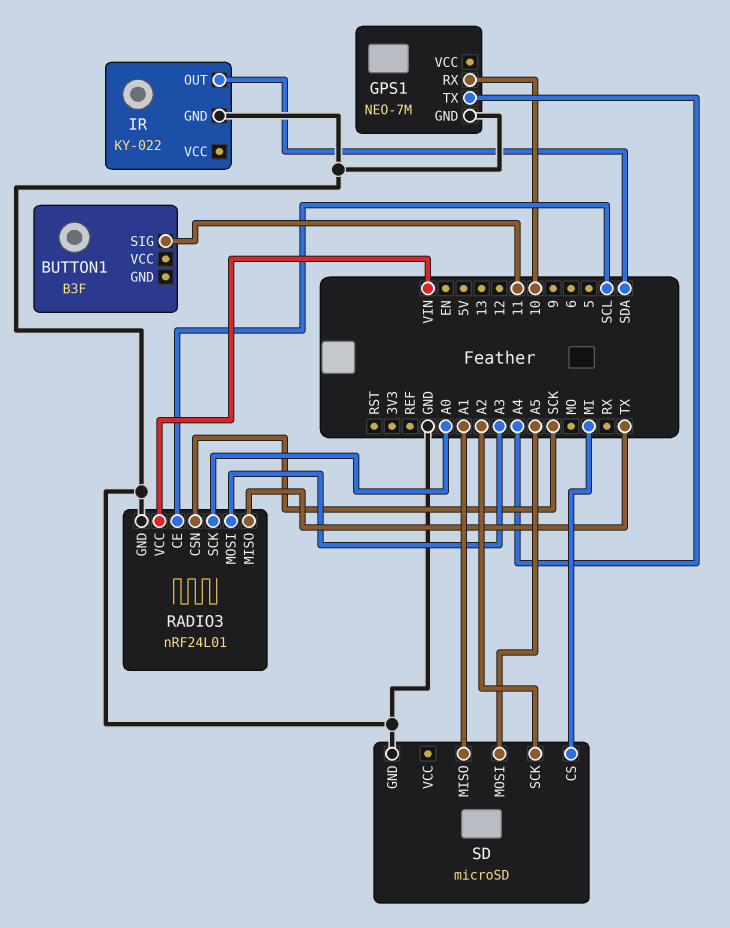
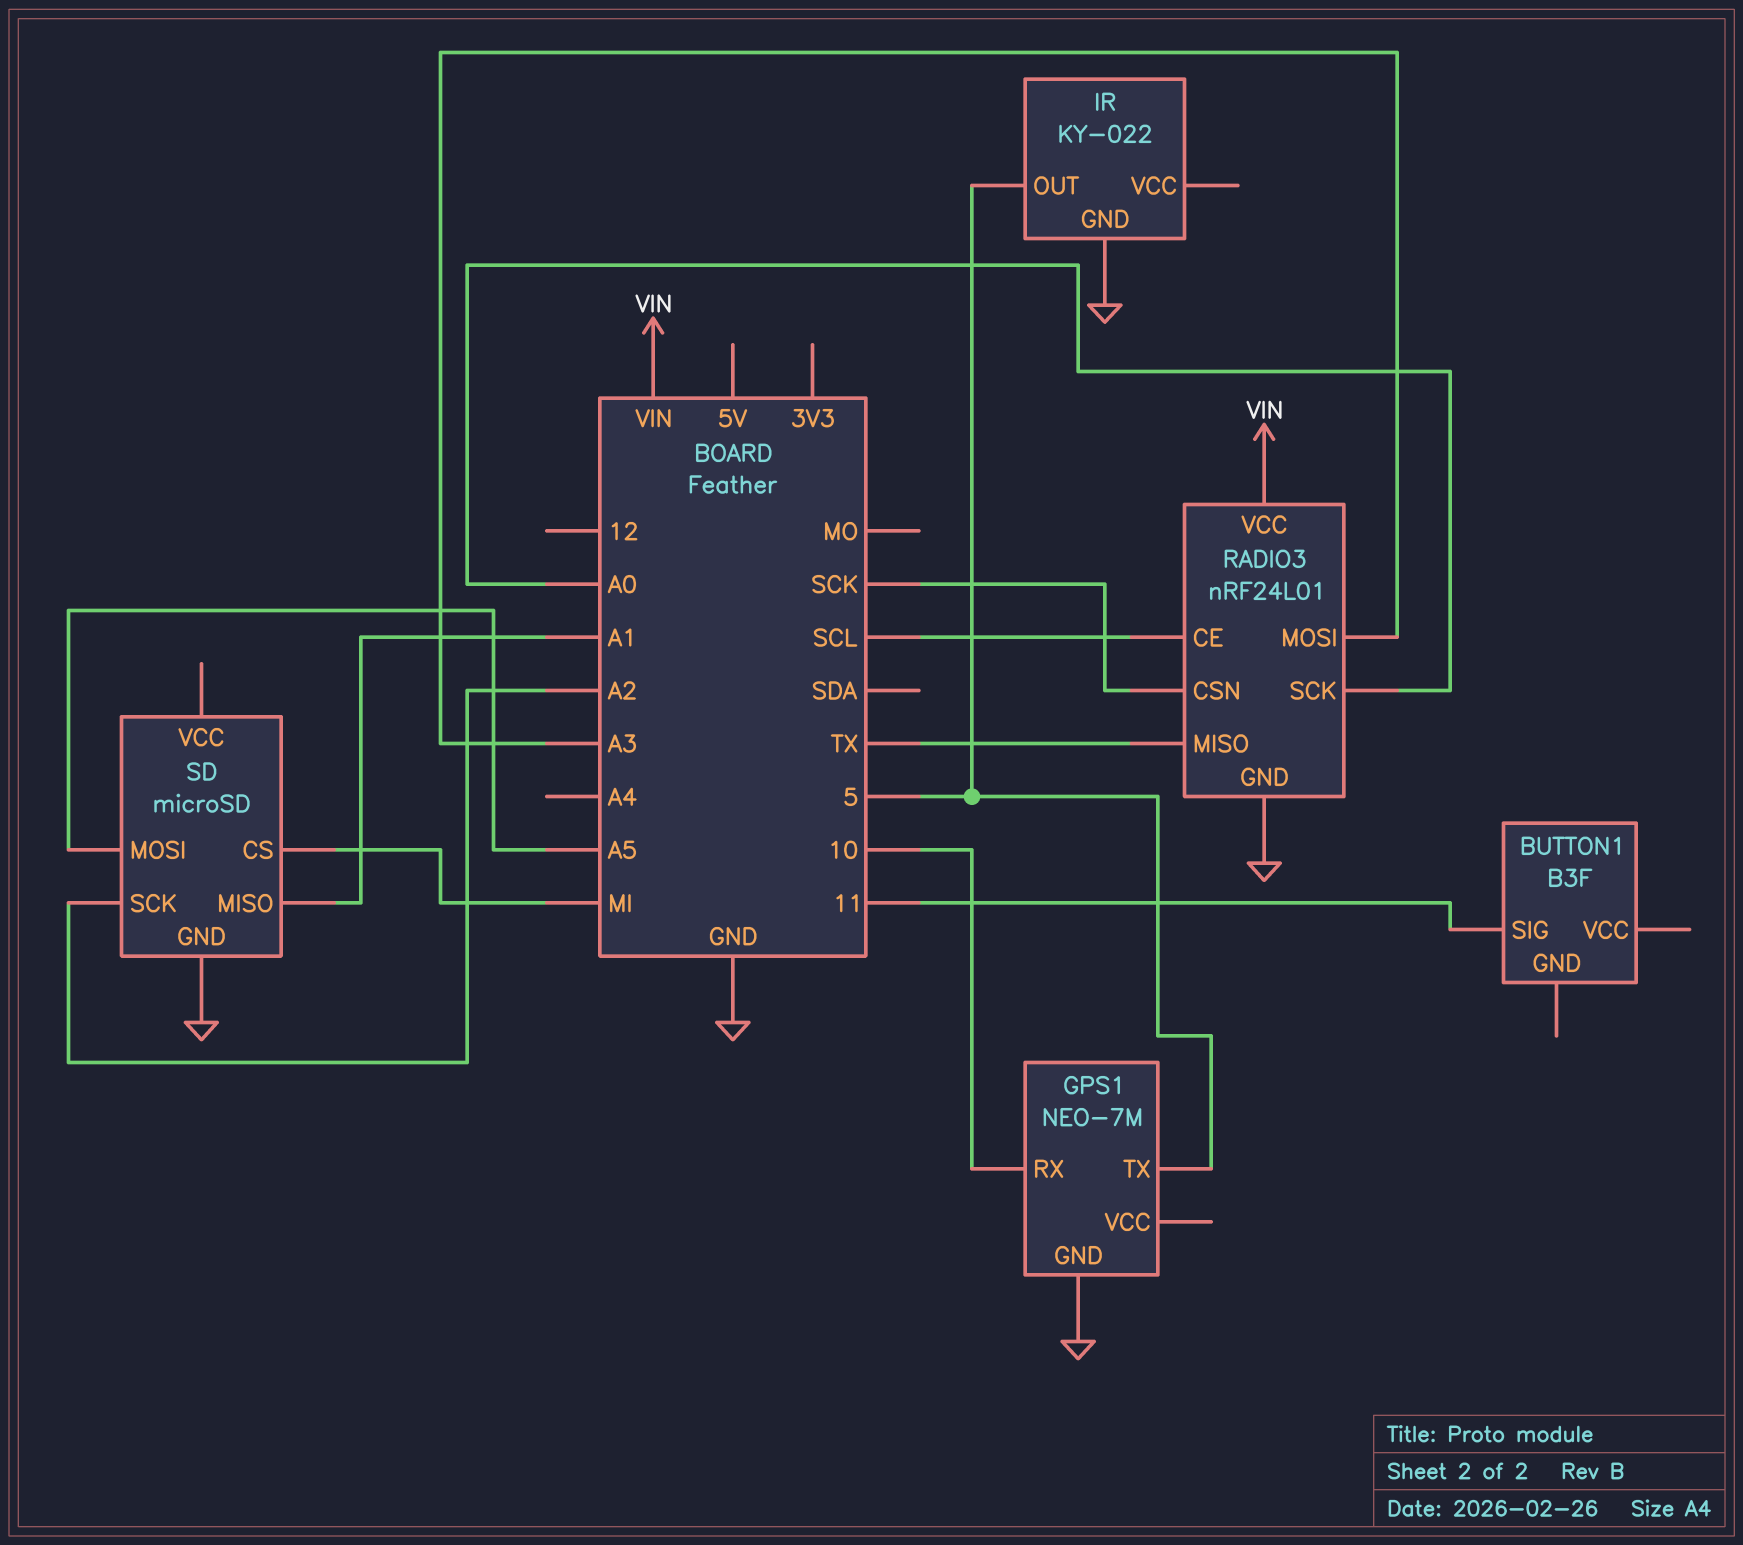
GPS1 pin TX: A4 -> 5
IR pin OUT: SDA -> 5

